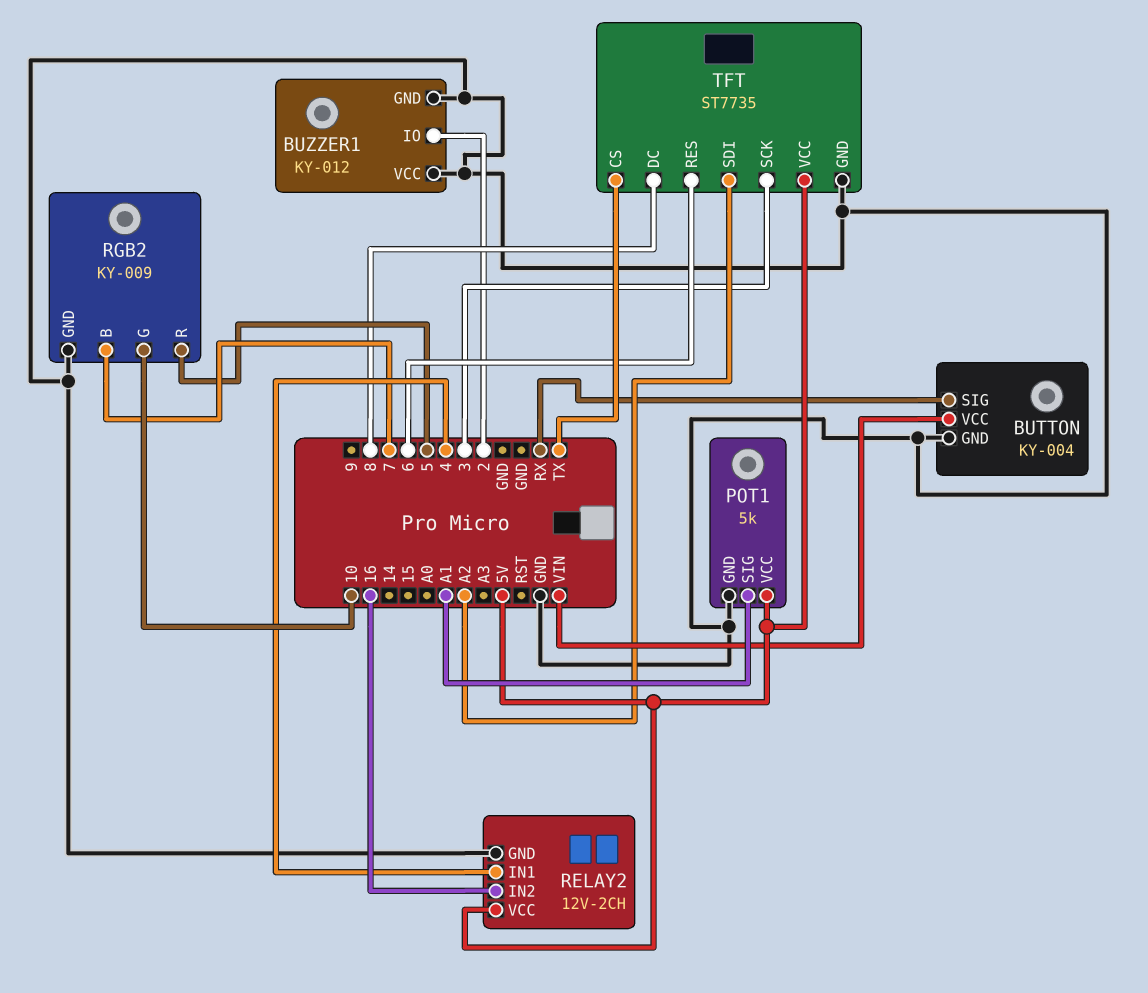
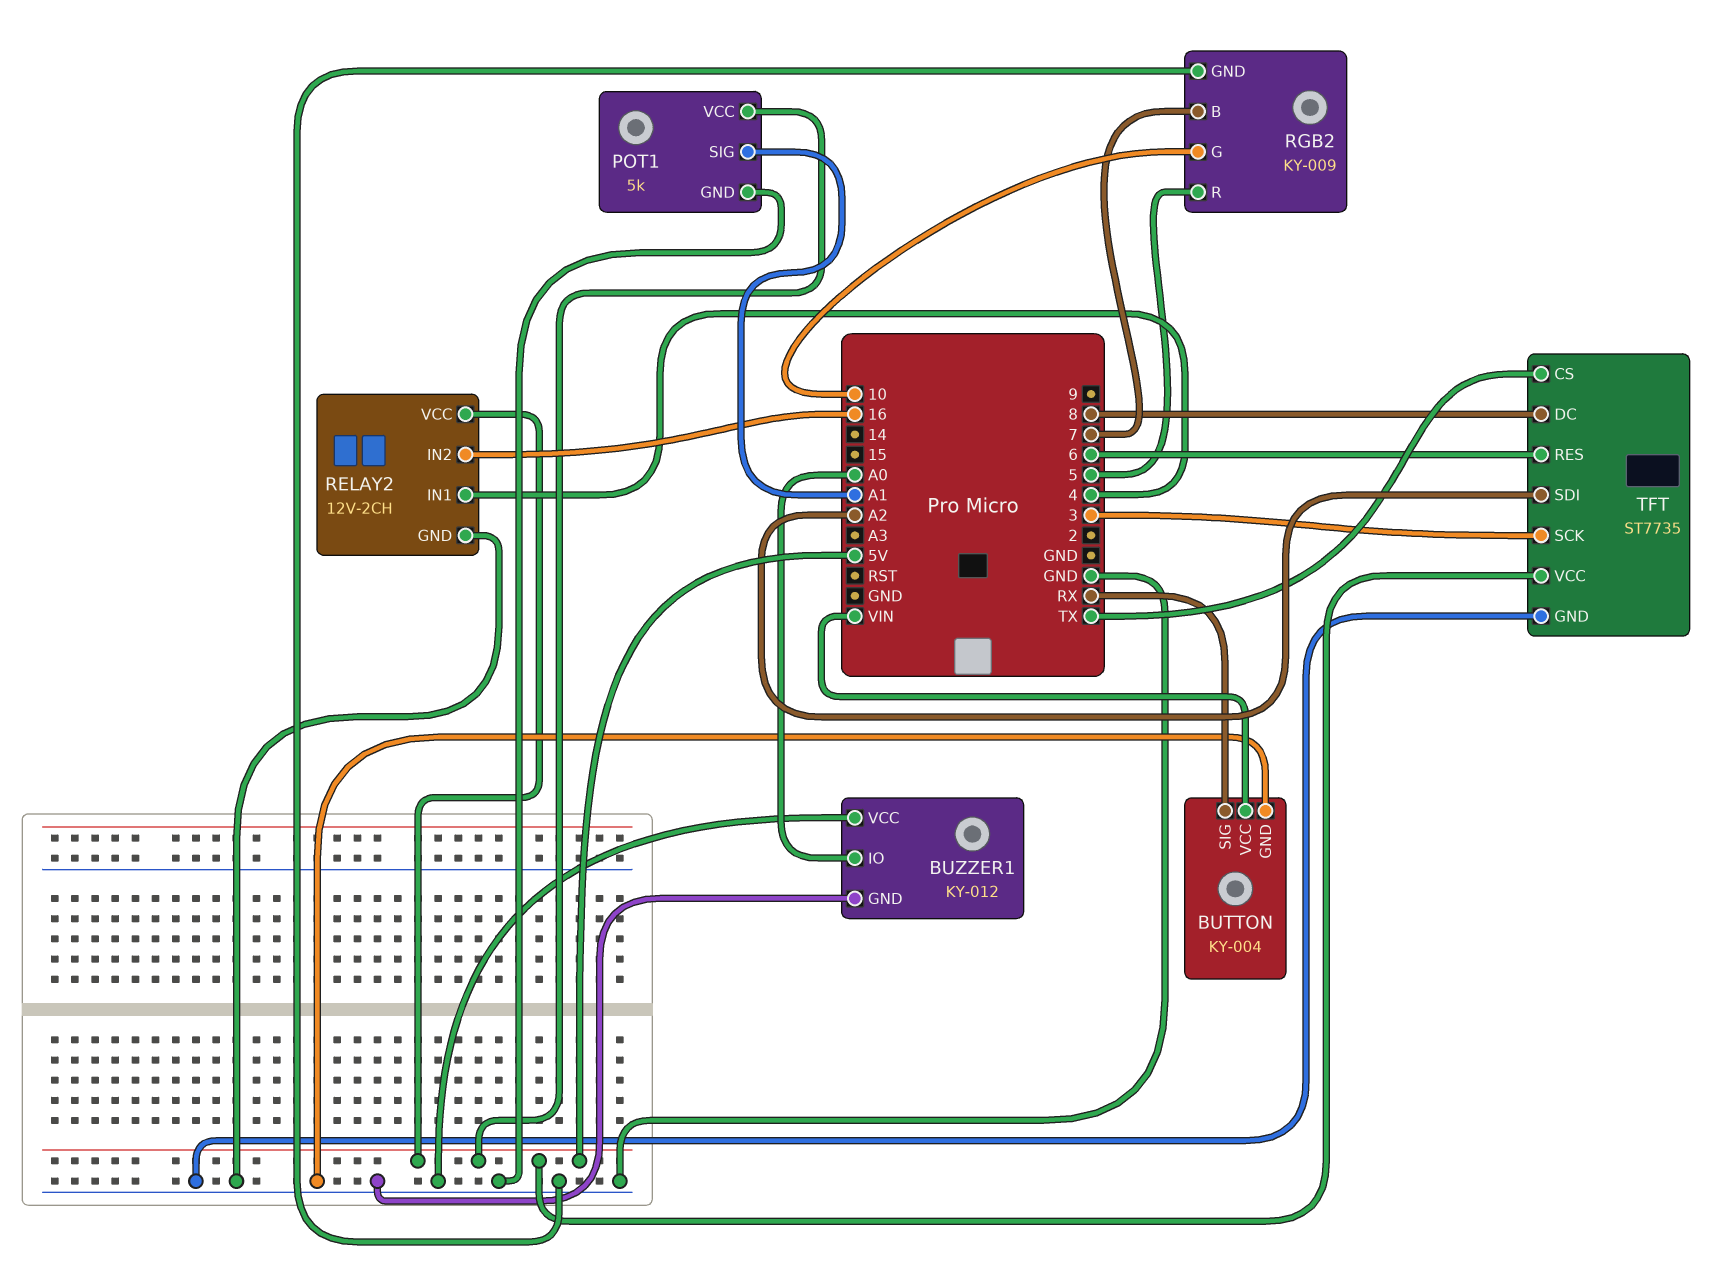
BUZZER1 pin IO: 2 -> A0

